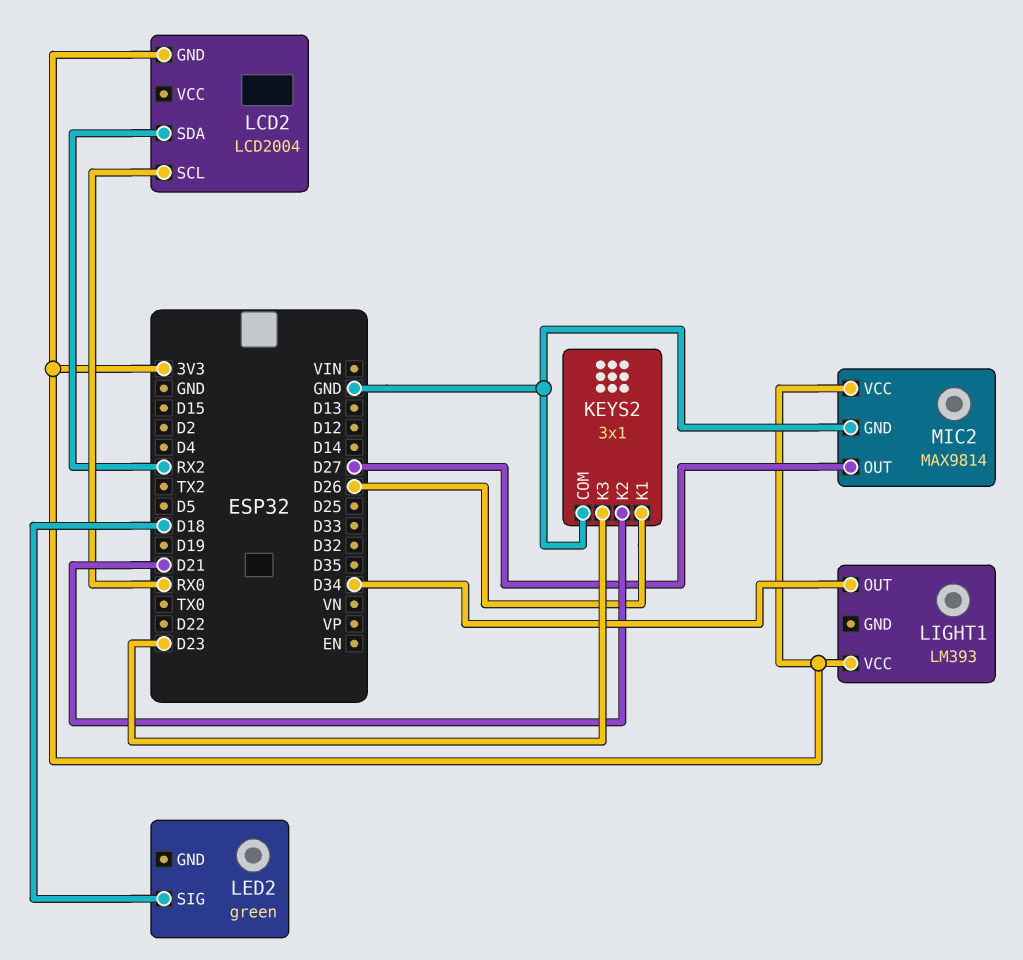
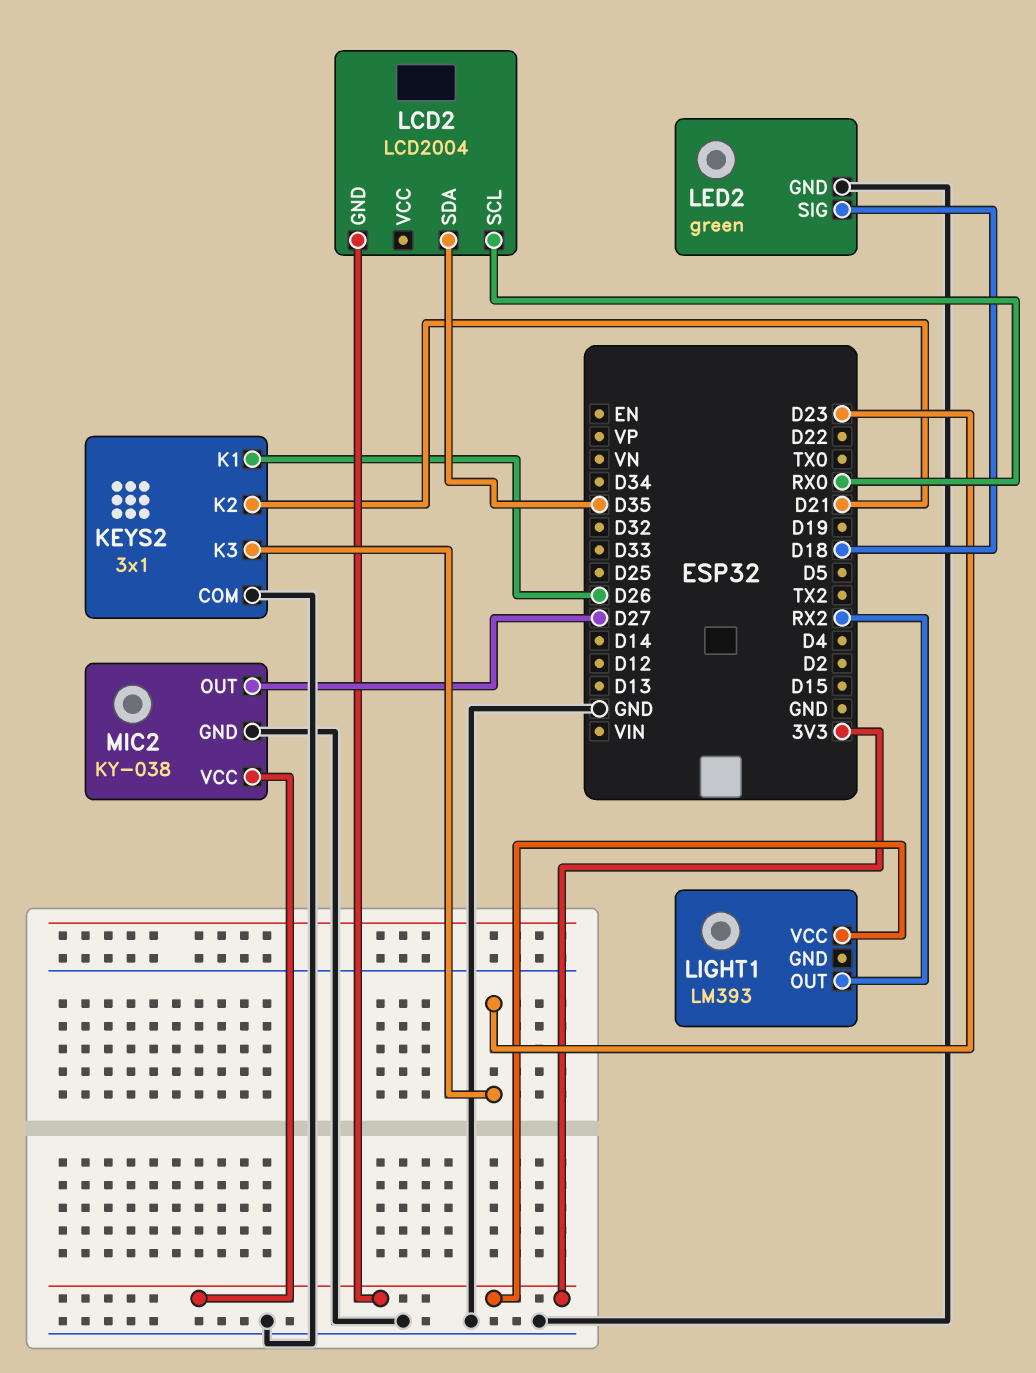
LCD2 pin SDA: RX2 -> D35
LED2 pin GND: none -> GND
LIGHT1 pin OUT: D34 -> RX2
MIC2: MAX9814 -> KY-038

